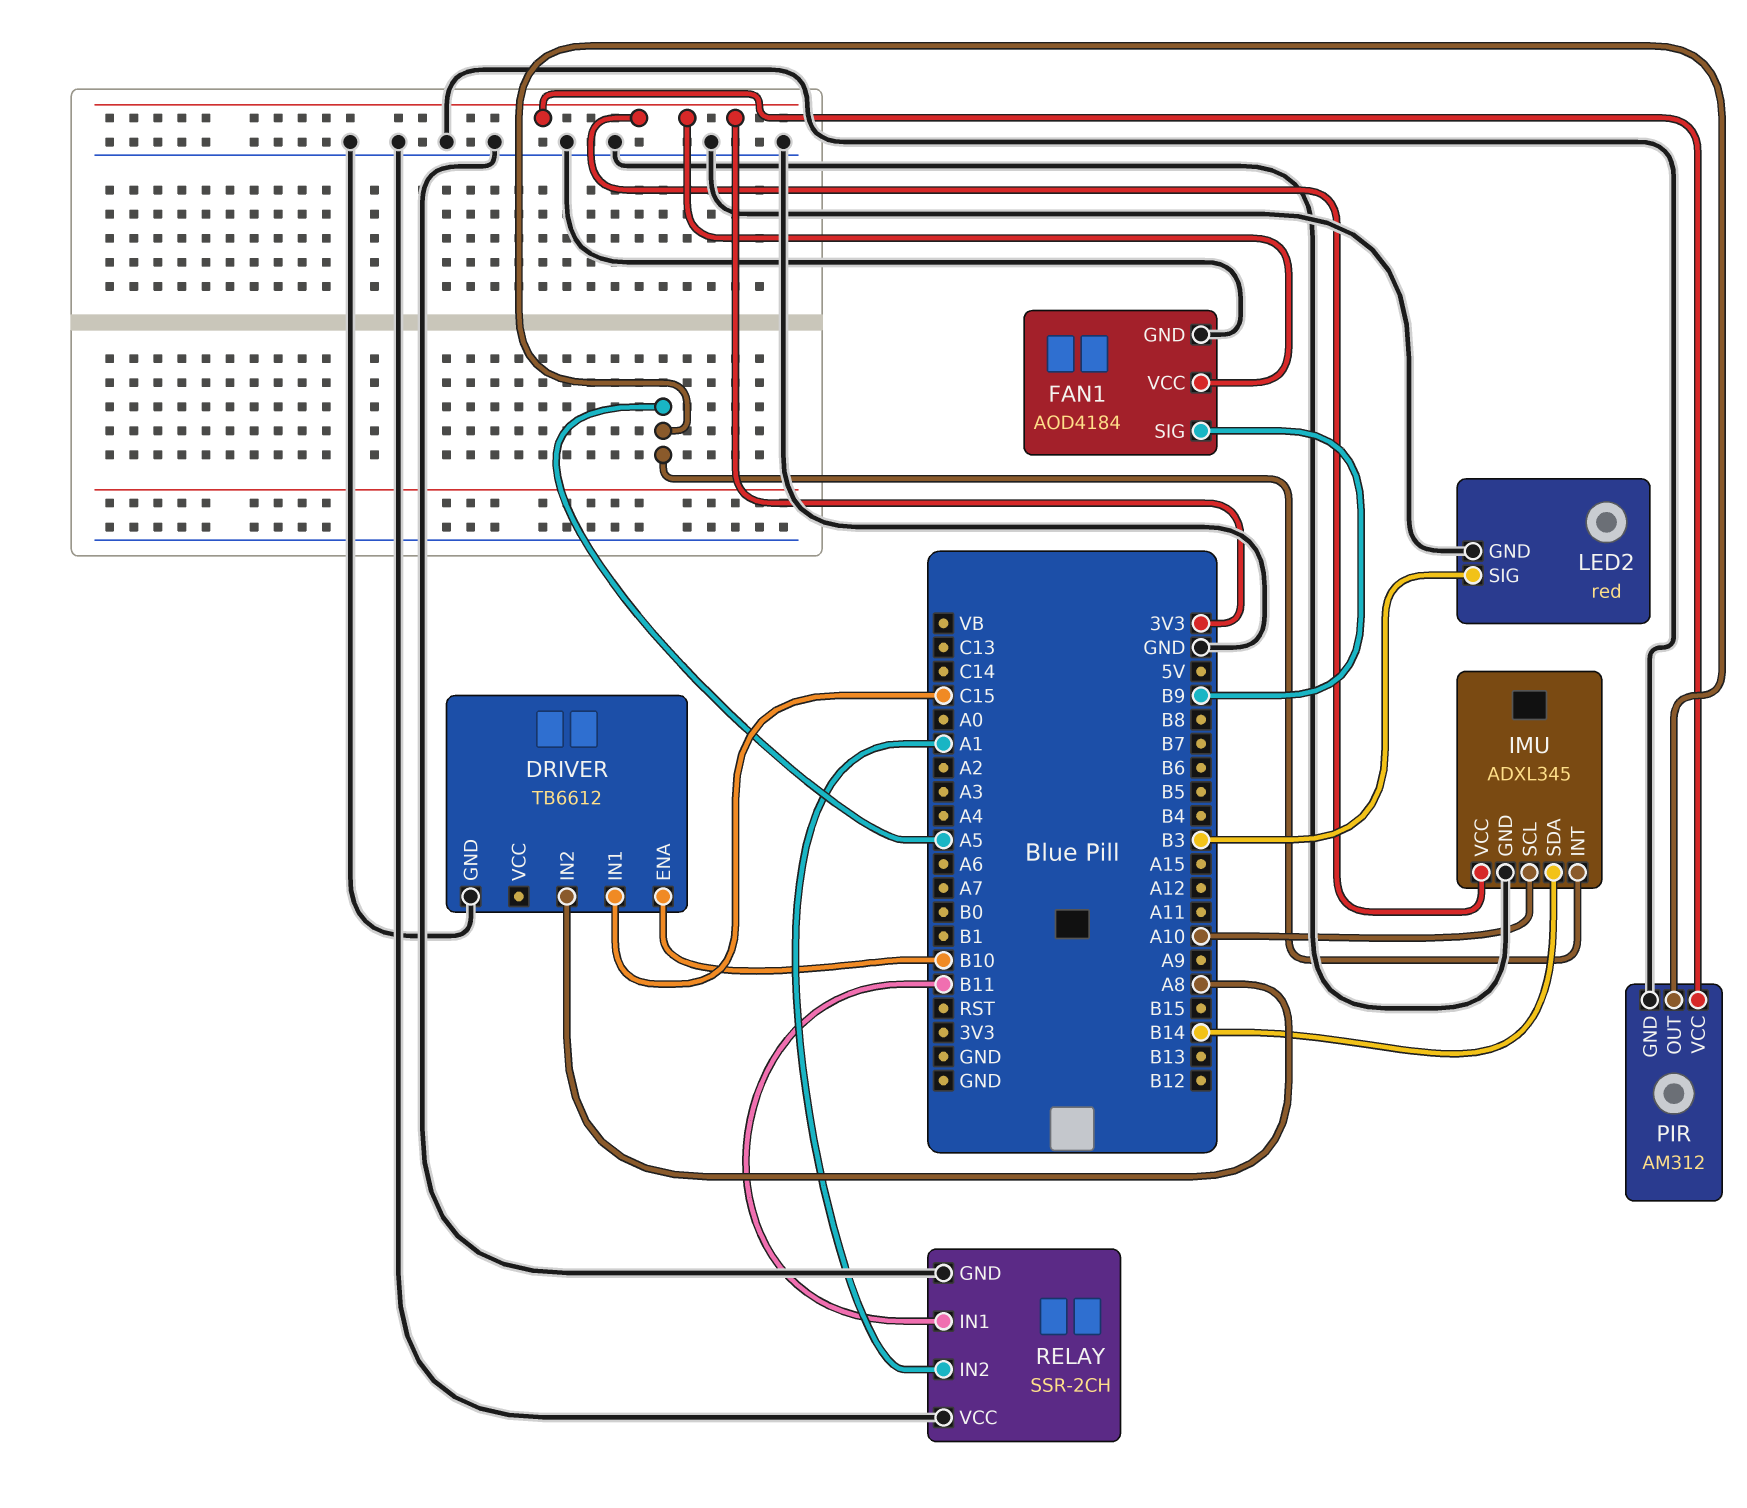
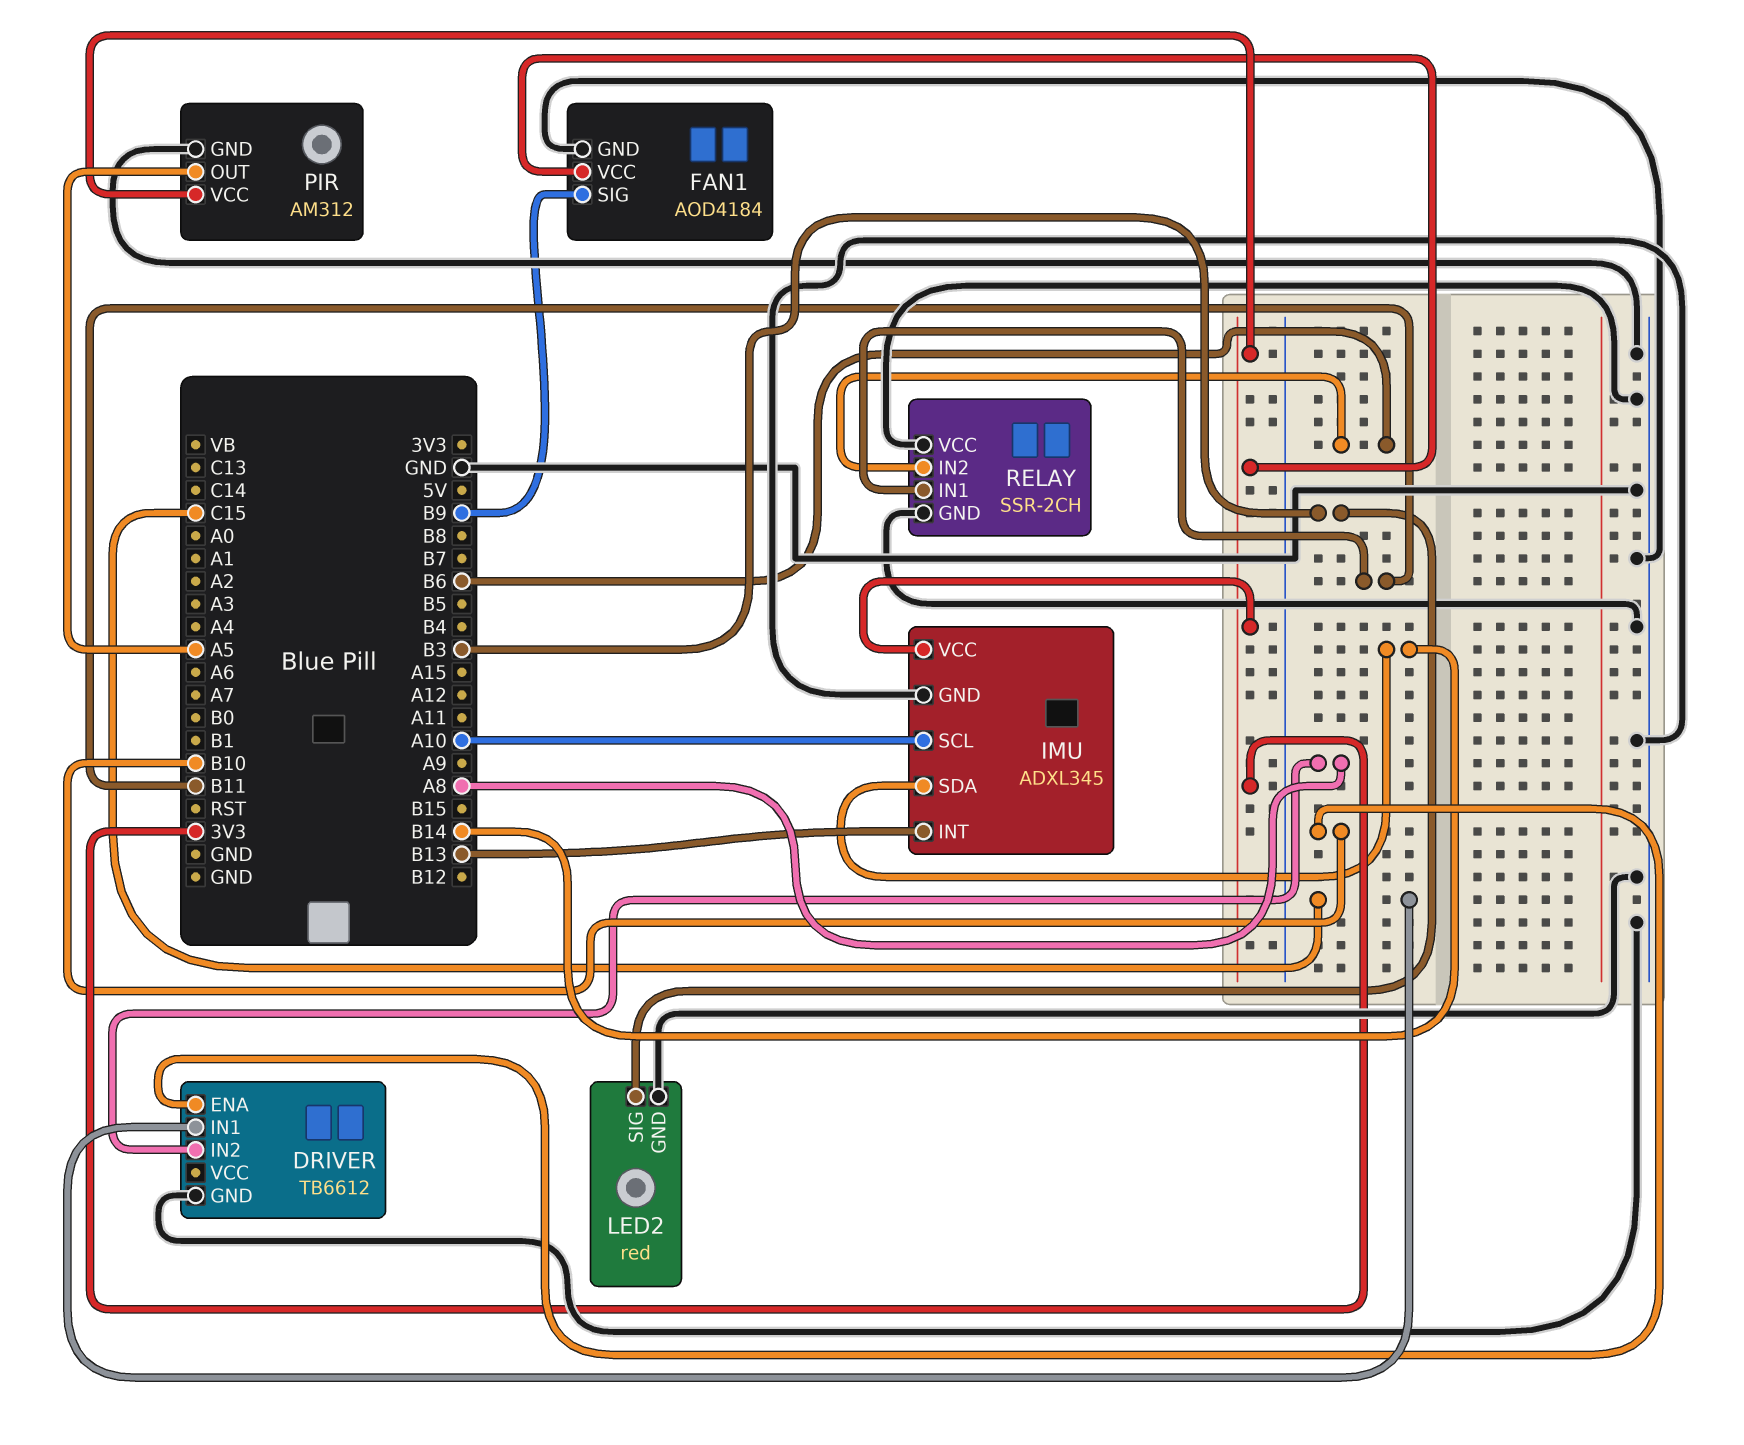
IMU pin INT: A5 -> B13
RELAY pin IN2: A1 -> B6

